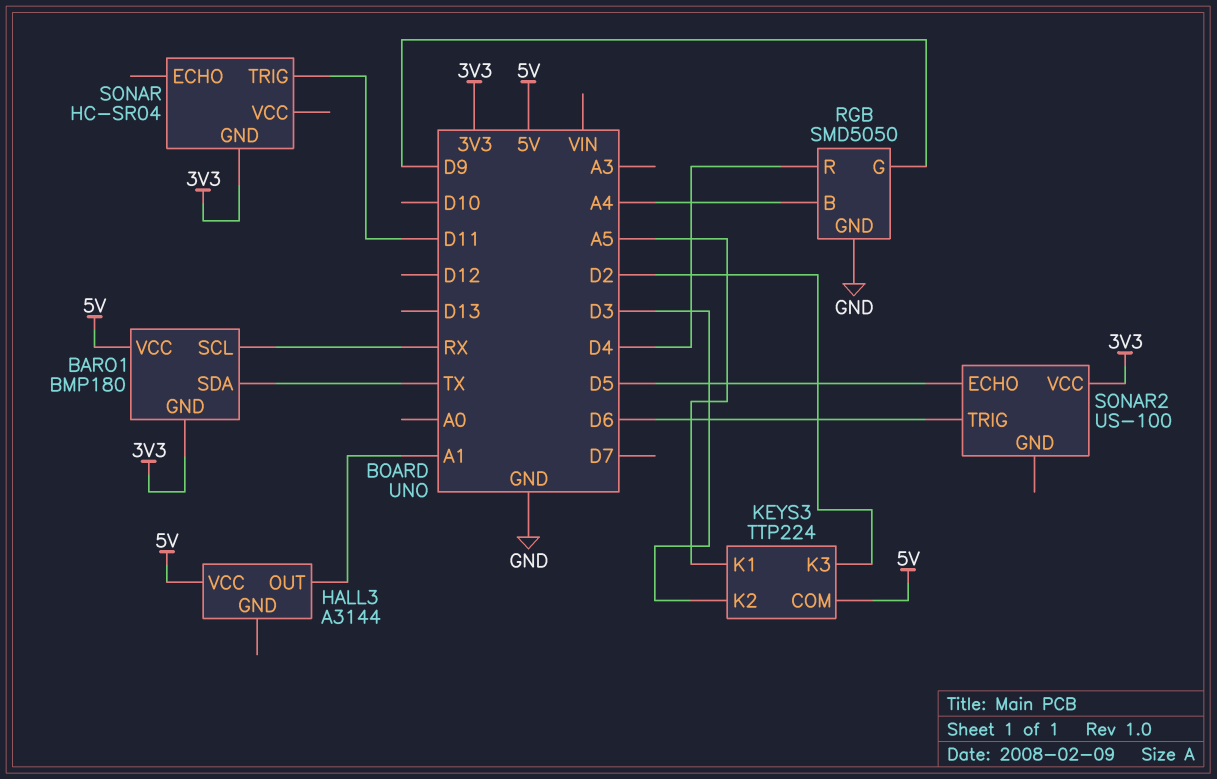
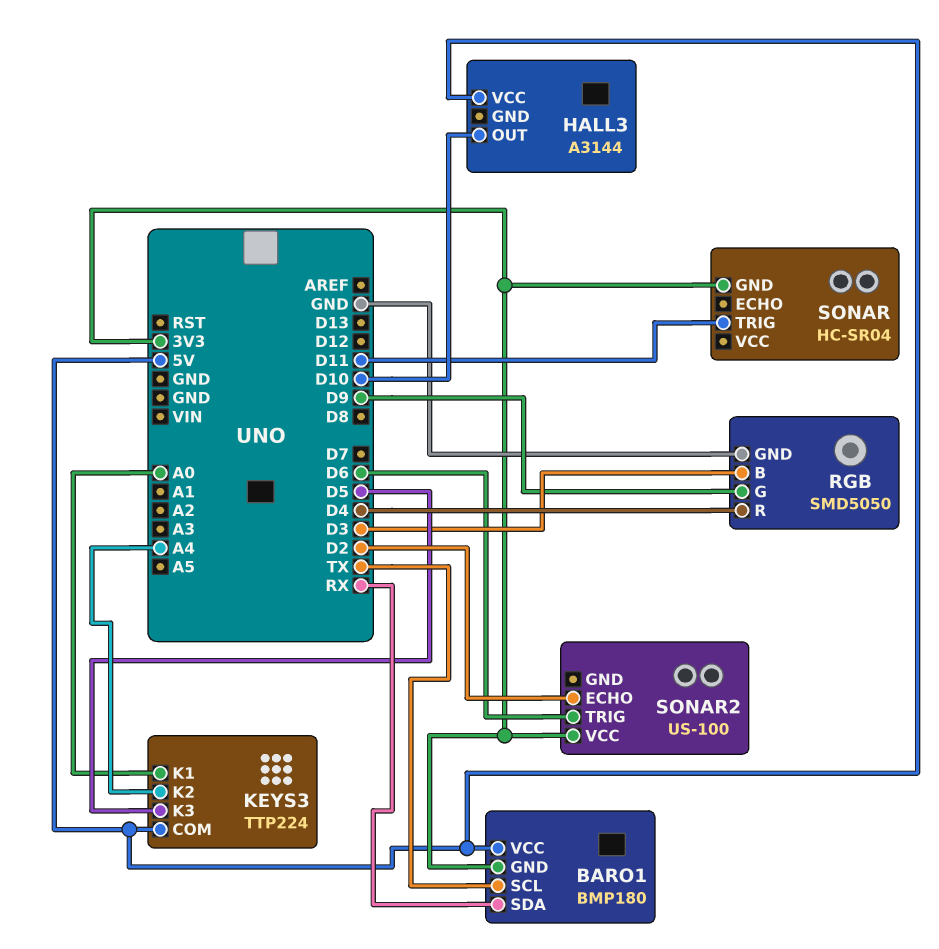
BARO1 pin SCL: RX -> TX
BARO1 pin SDA: TX -> RX
HALL3 pin OUT: A1 -> D10
KEYS3 pin K1: A5 -> A0
KEYS3 pin K2: D3 -> A4
KEYS3 pin K3: D2 -> D5
RGB pin B: A4 -> D3
SONAR2 pin ECHO: D5 -> D2

